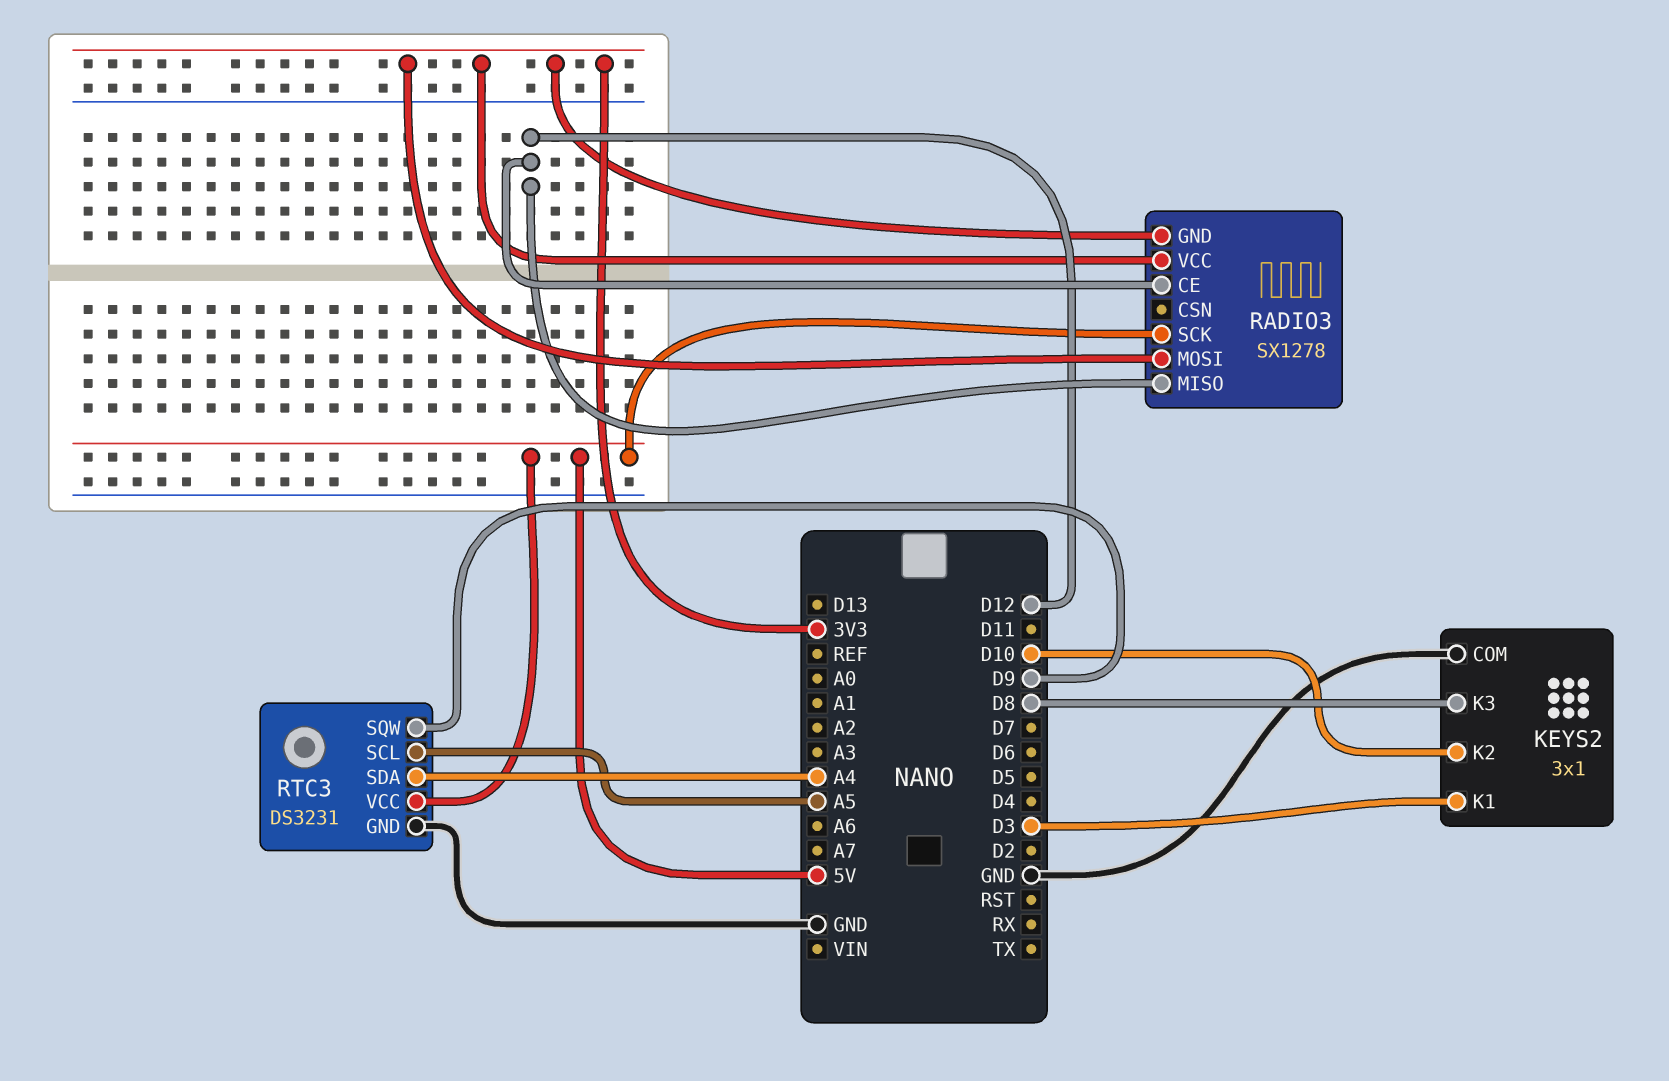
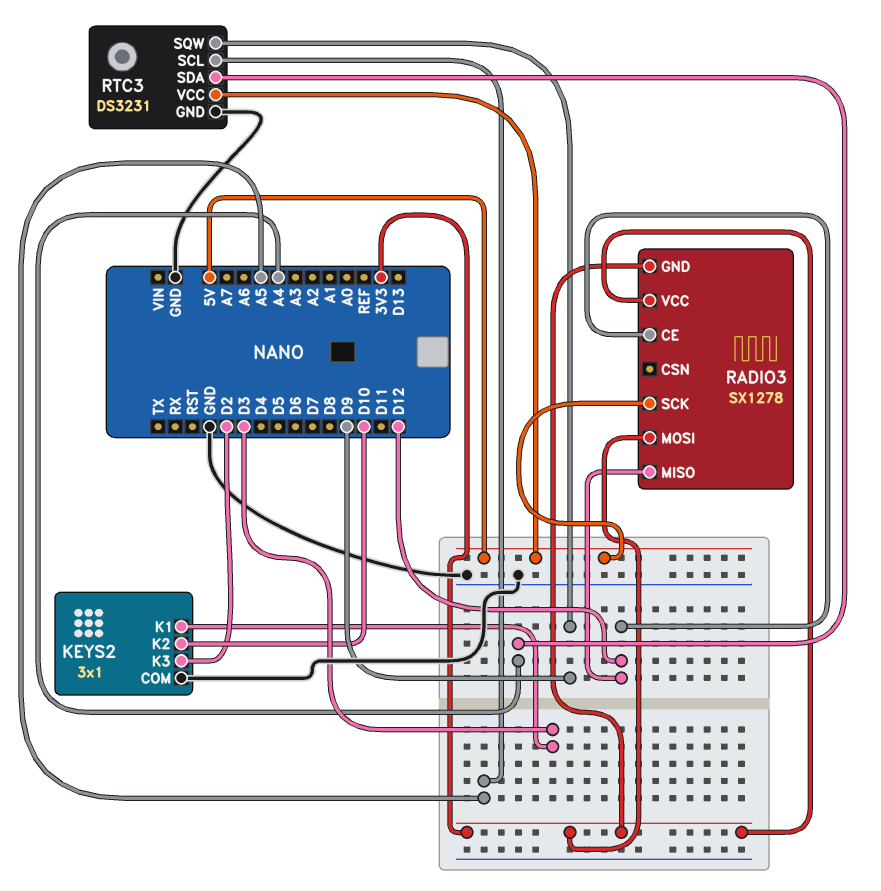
KEYS2 pin K3: D8 -> D2

